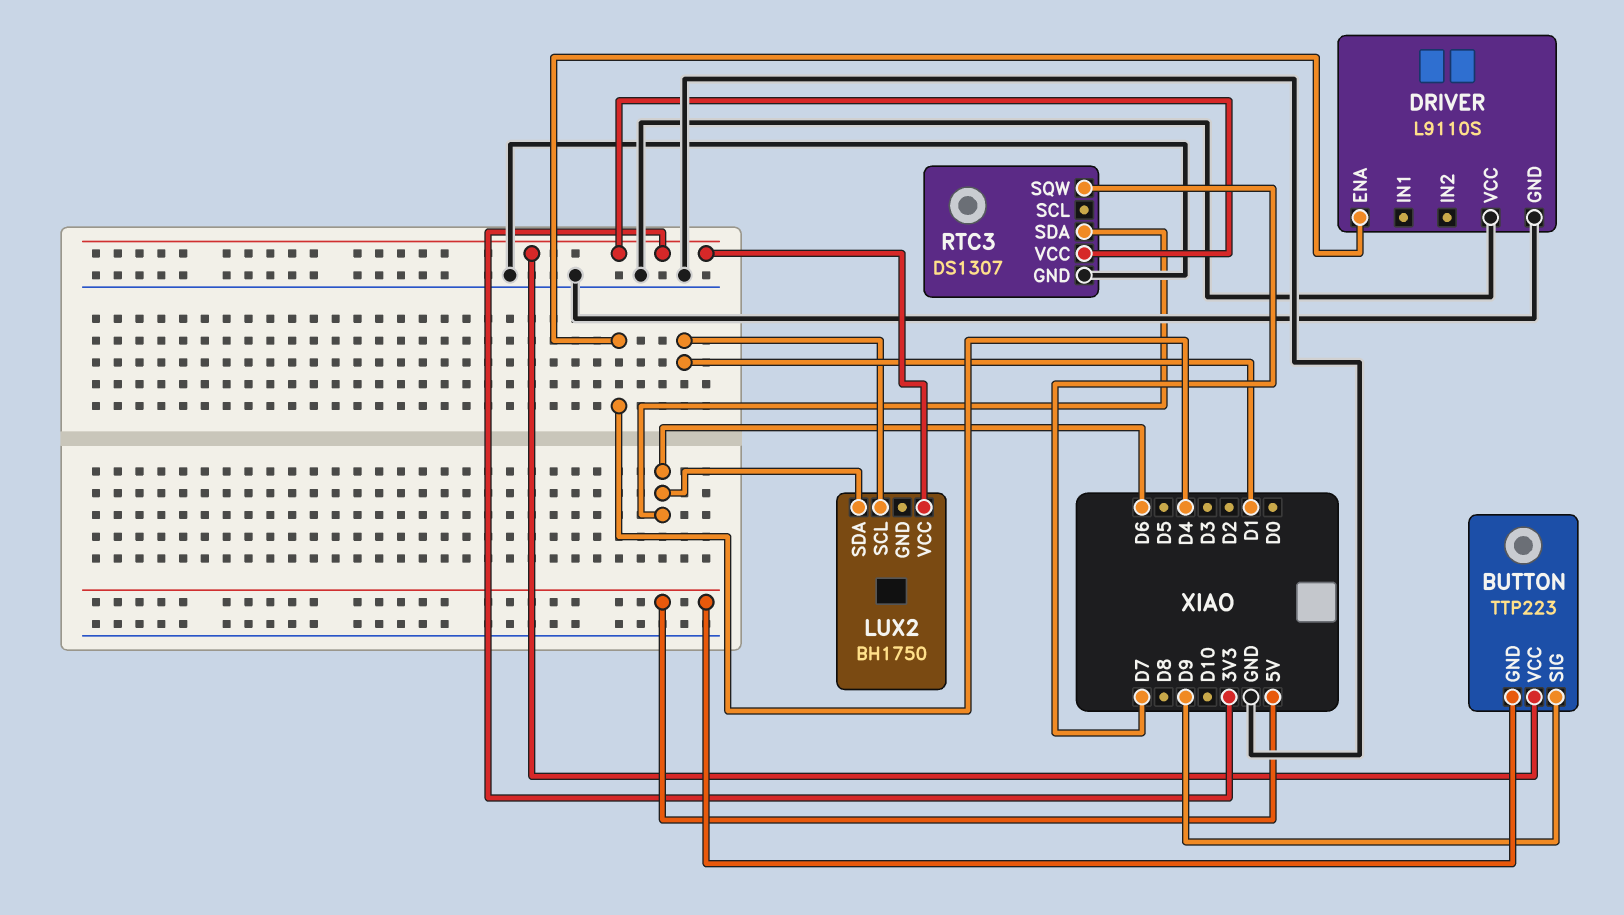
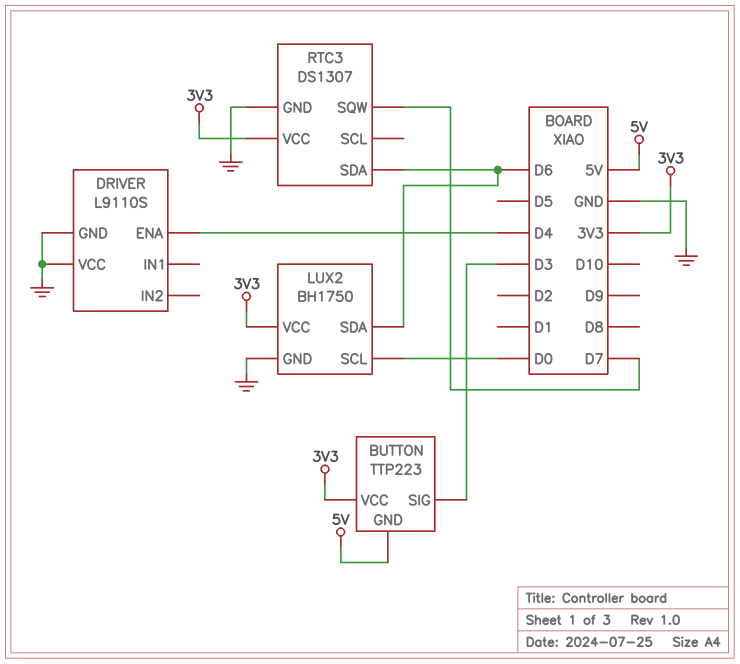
BUTTON pin SIG: D9 -> D3
LUX2 pin GND: none -> GND
LUX2 pin SCL: D1 -> D0

